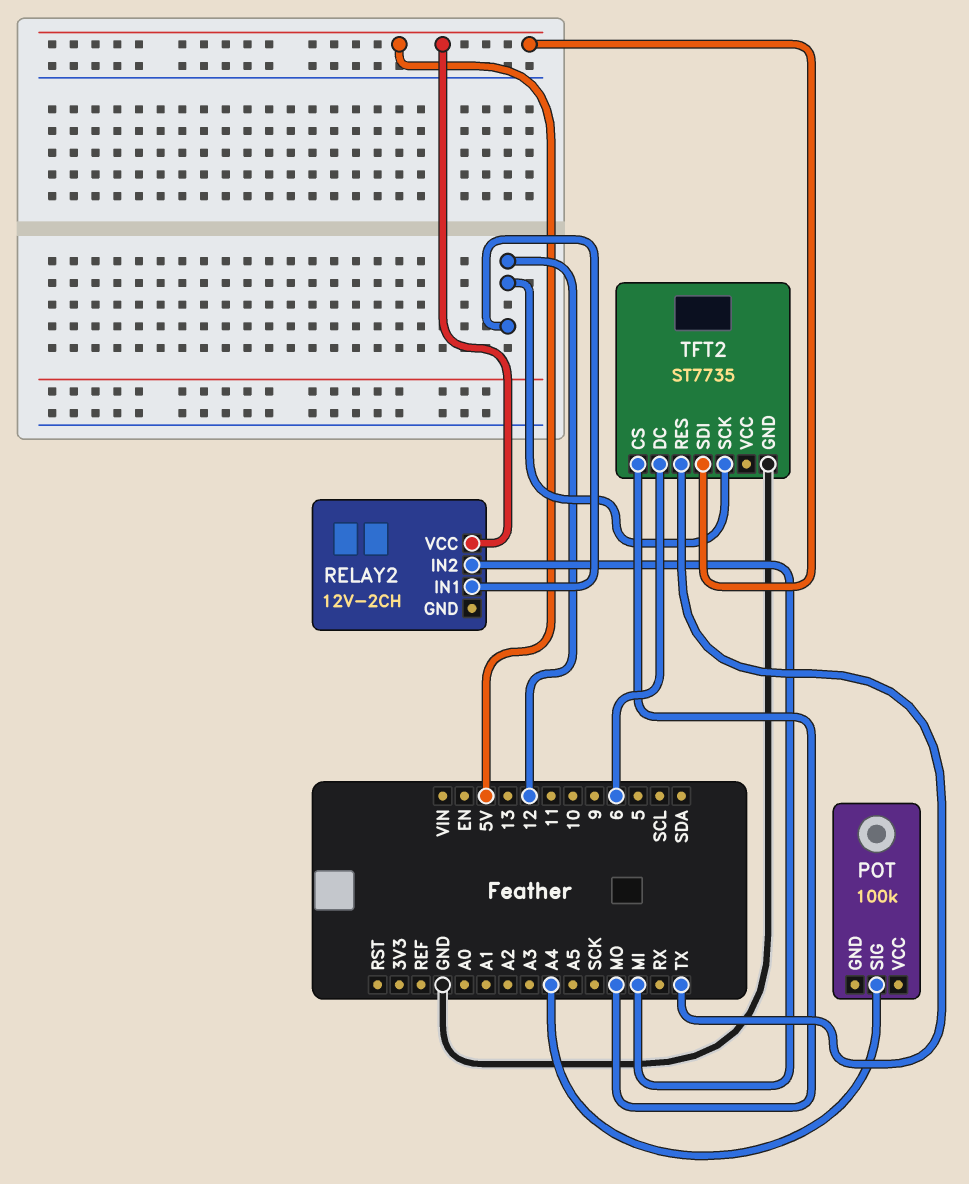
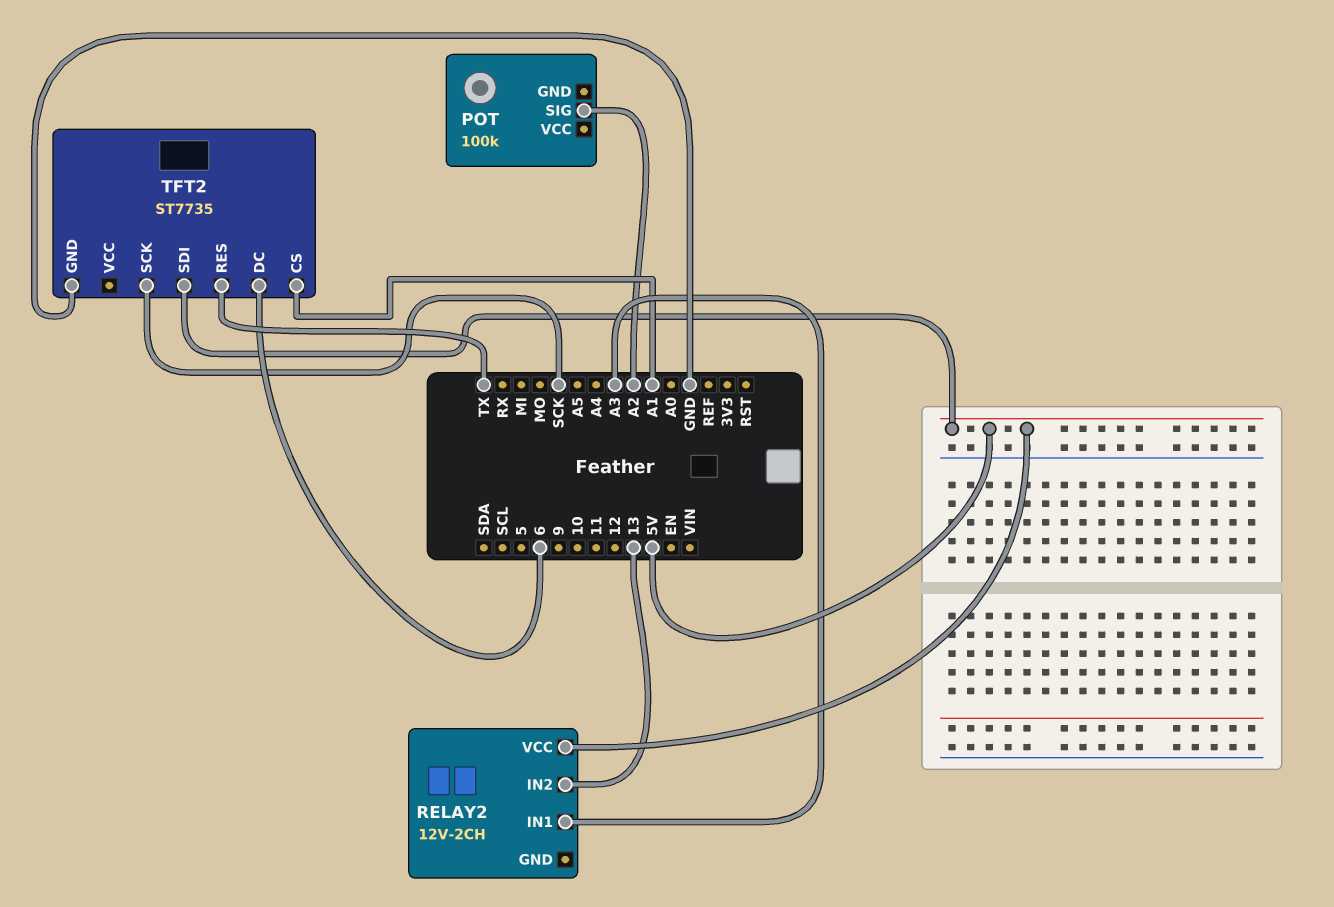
POT pin SIG: A4 -> A2
RELAY2 pin IN1: 12 -> A3
RELAY2 pin IN2: MI -> 13
TFT2 pin CS: MO -> A1
TFT2 pin SCK: 12 -> SCK

